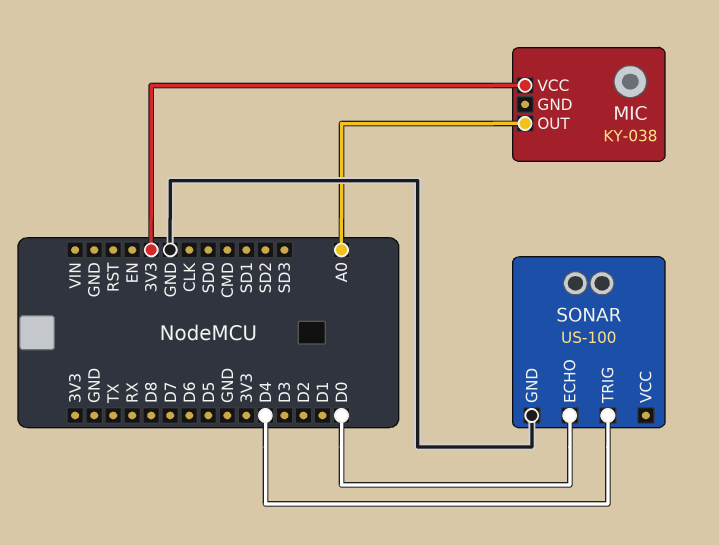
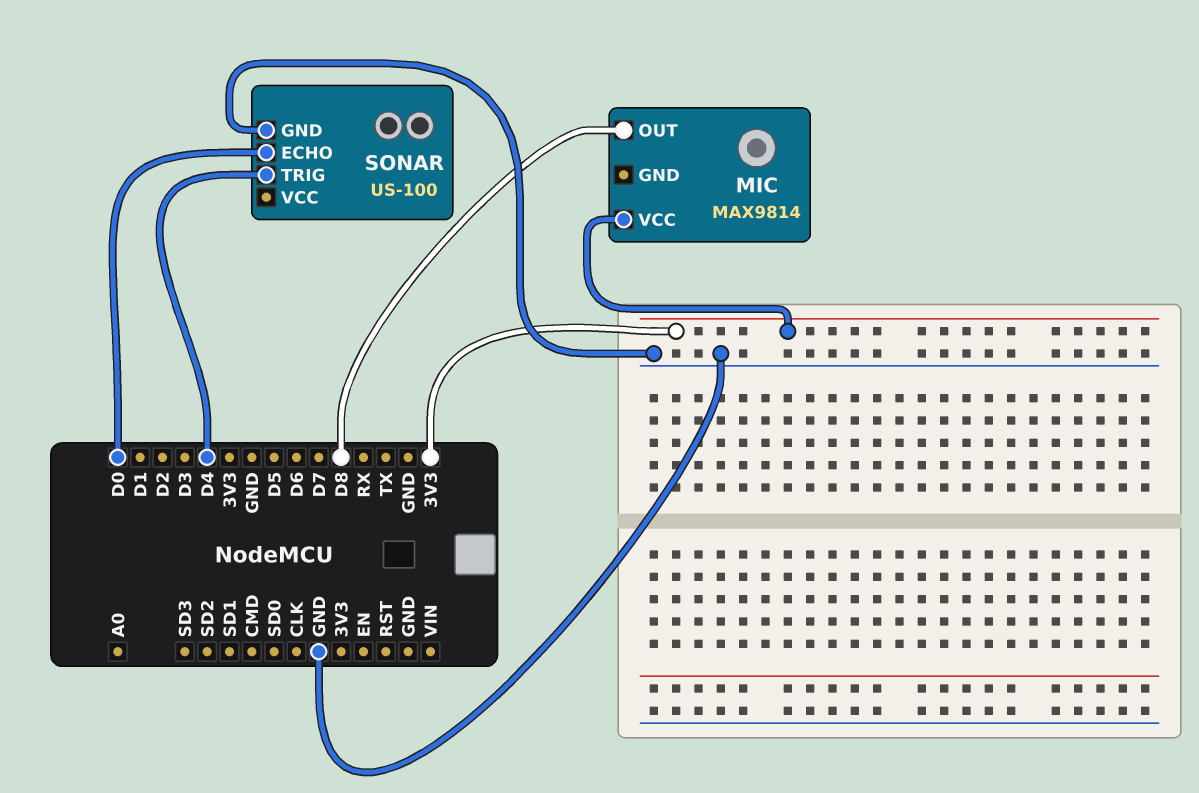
MIC: KY-038 -> MAX9814
MIC pin OUT: A0 -> D8

